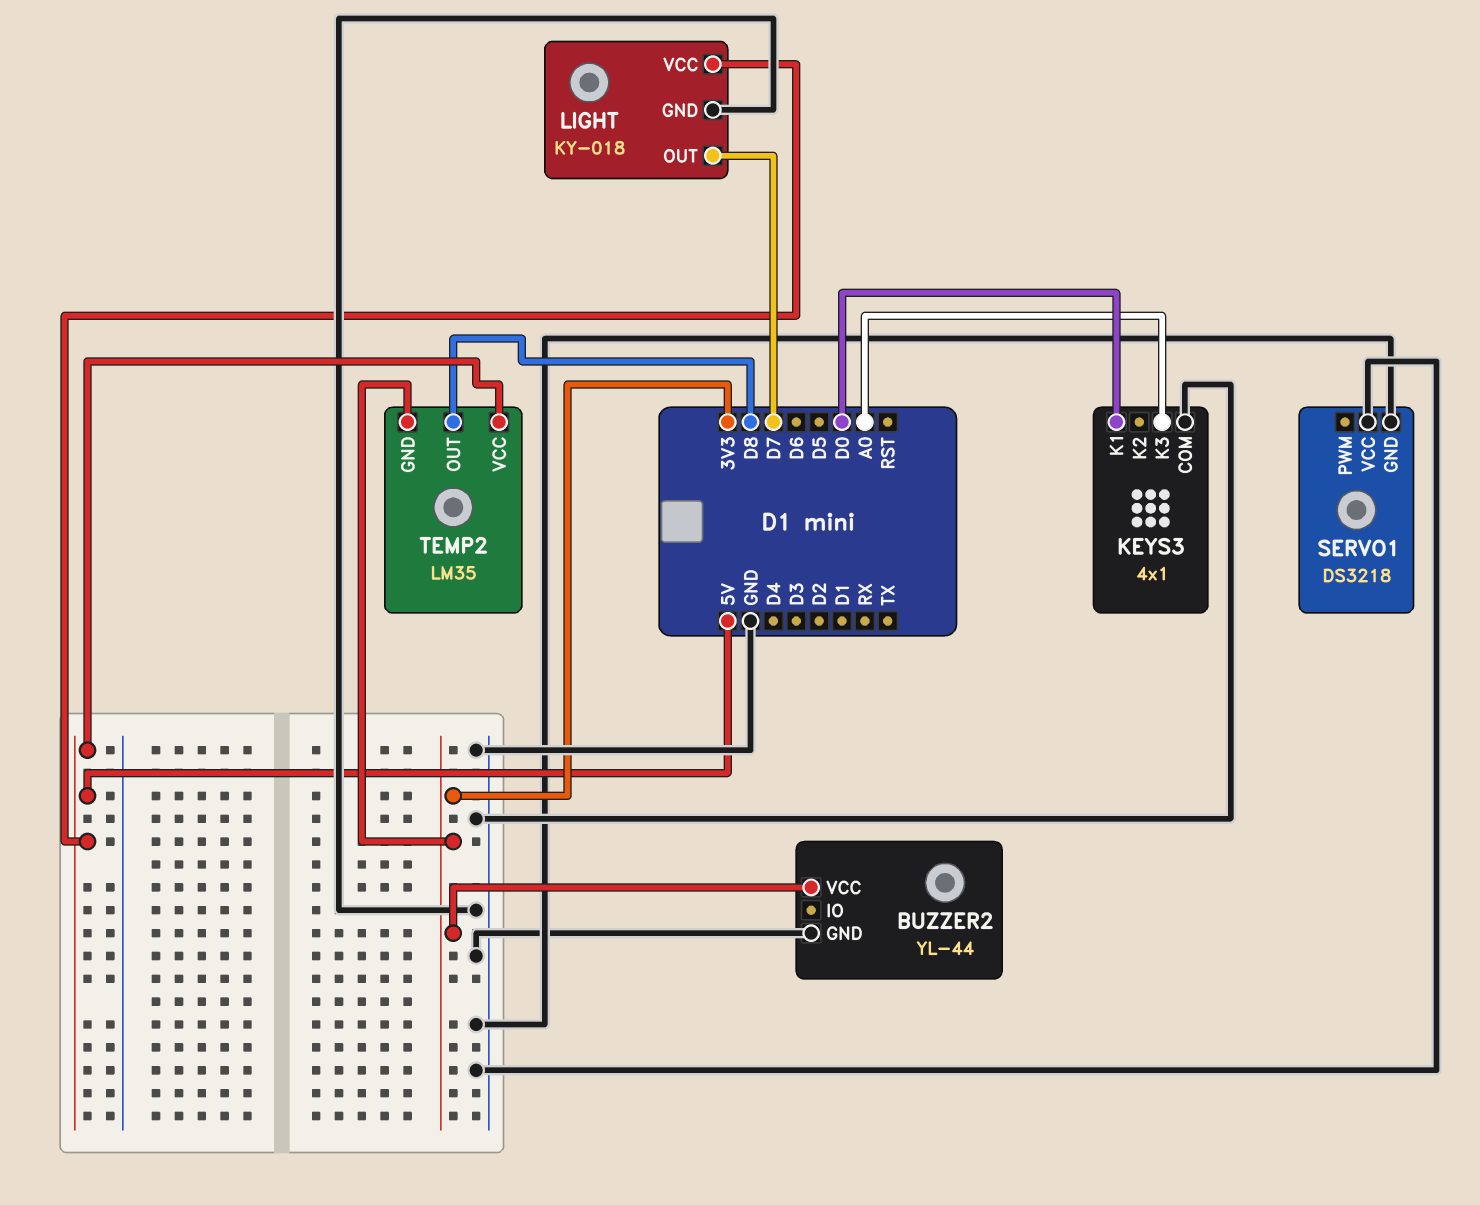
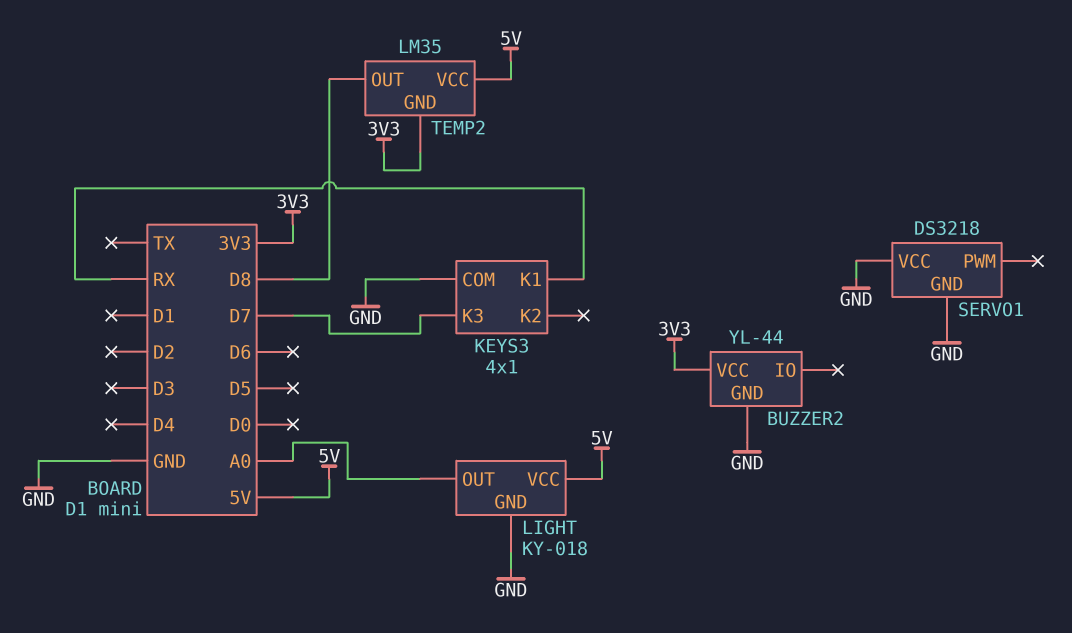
KEYS3 pin K1: D0 -> RX
KEYS3 pin K3: A0 -> D7
LIGHT pin OUT: D7 -> A0

